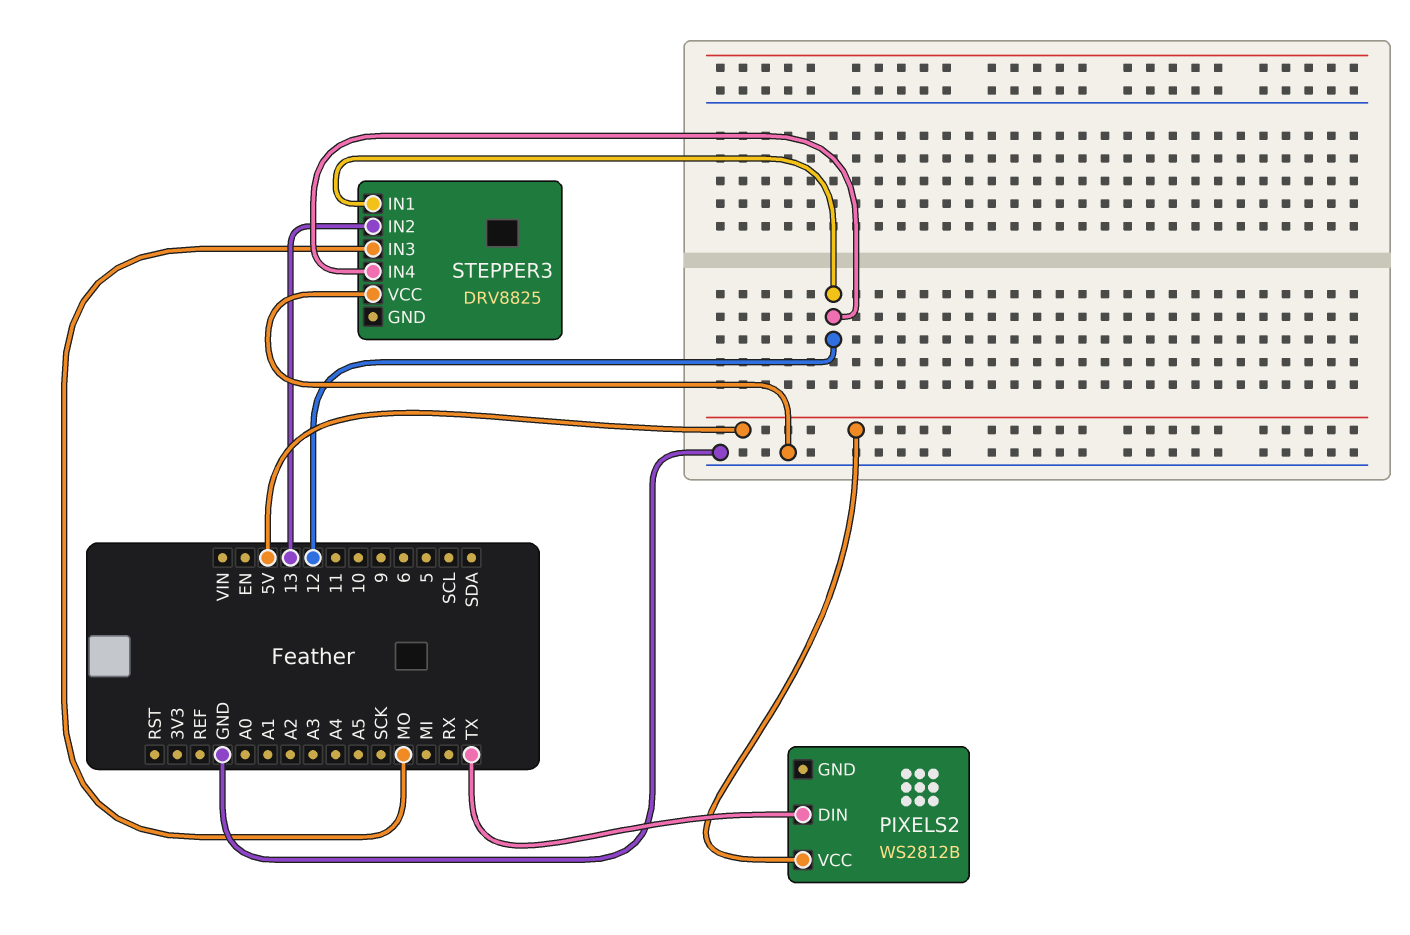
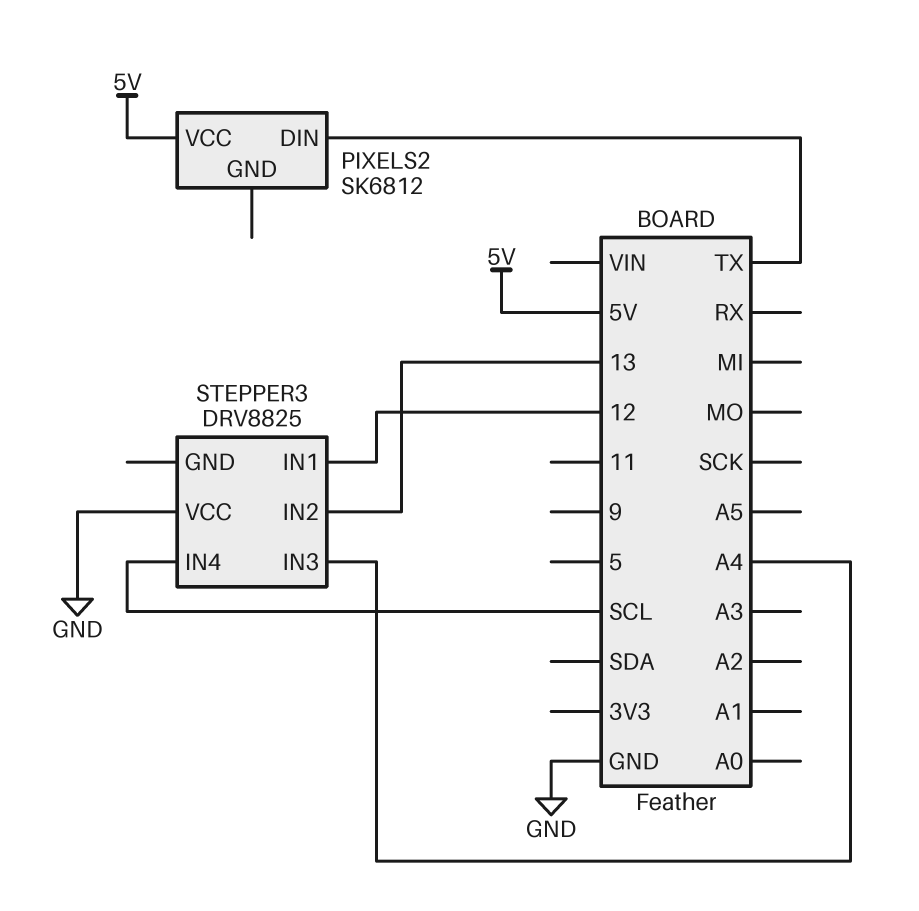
PIXELS2: WS2812B -> SK6812
STEPPER3 pin IN3: MO -> A4
STEPPER3 pin IN4: 12 -> SCL

